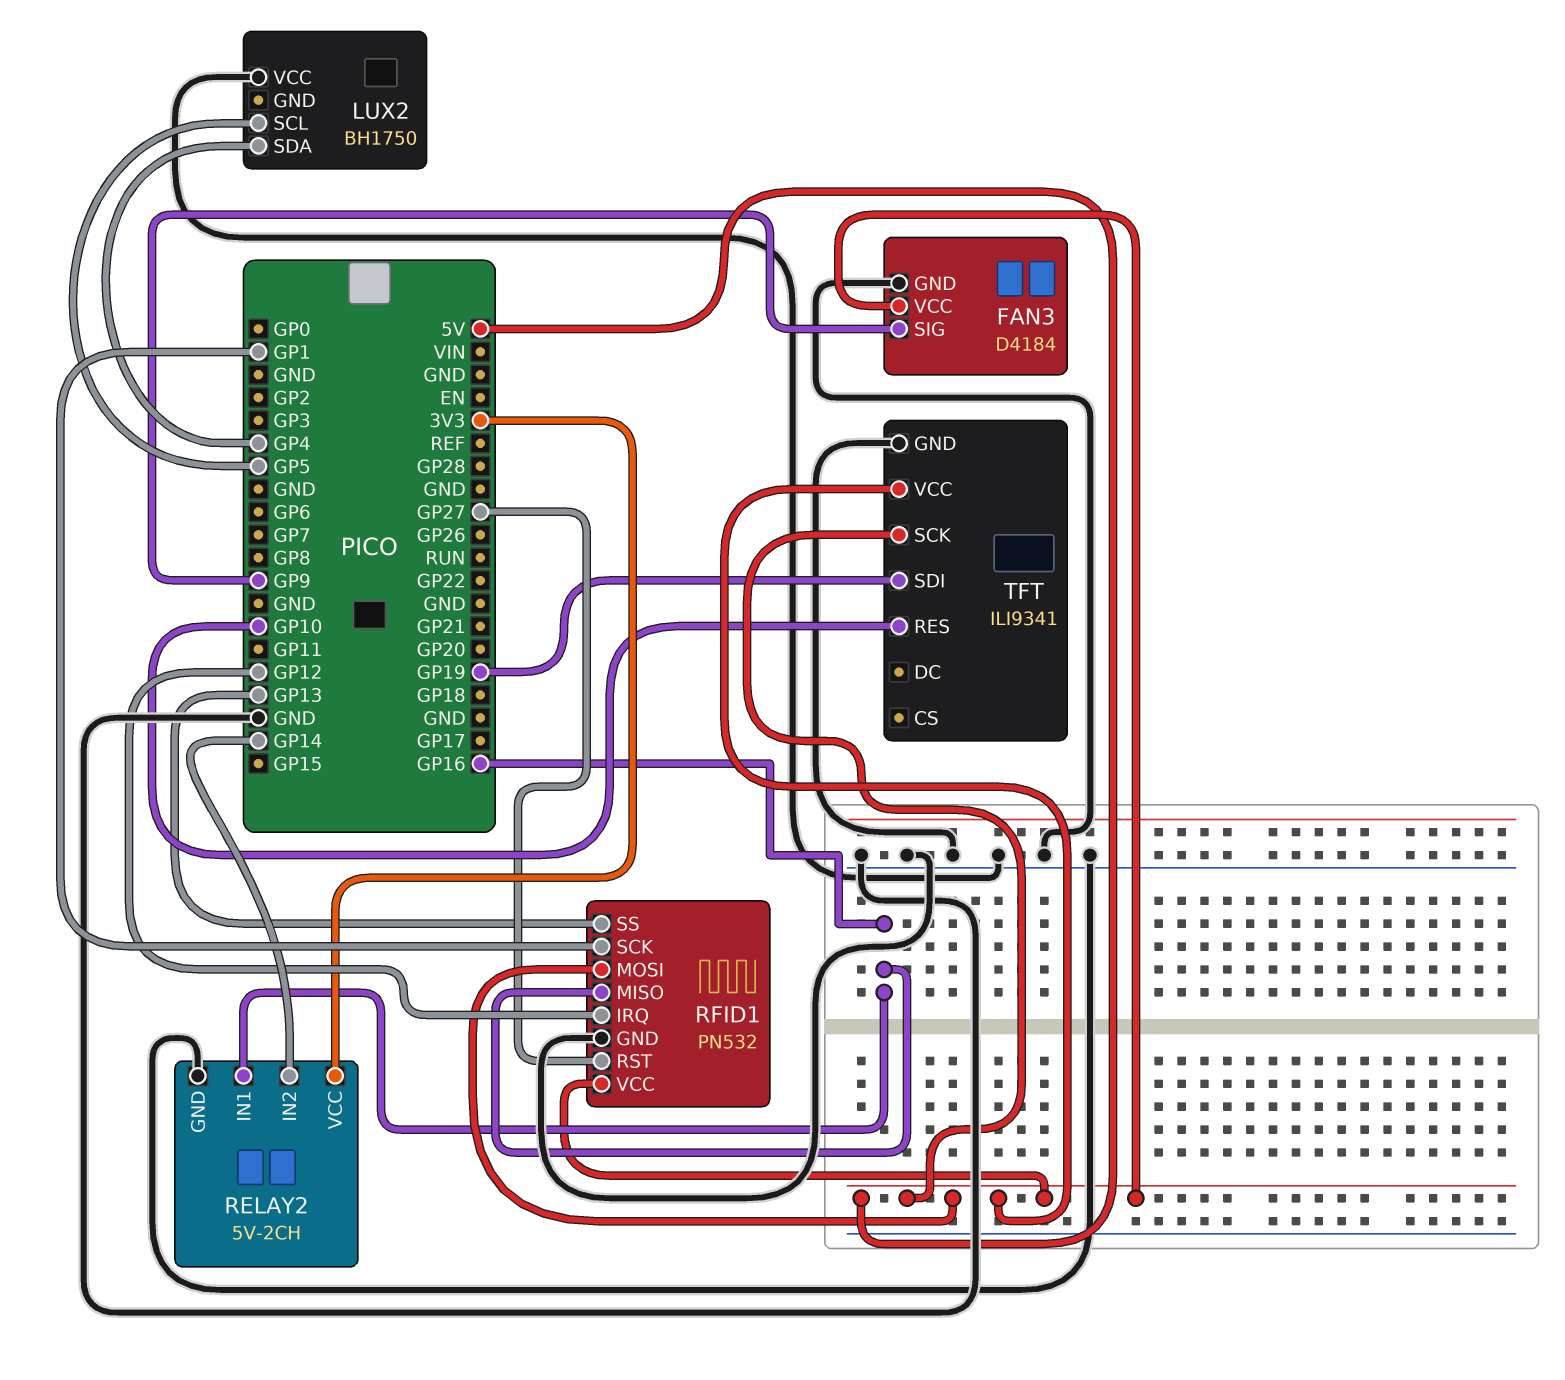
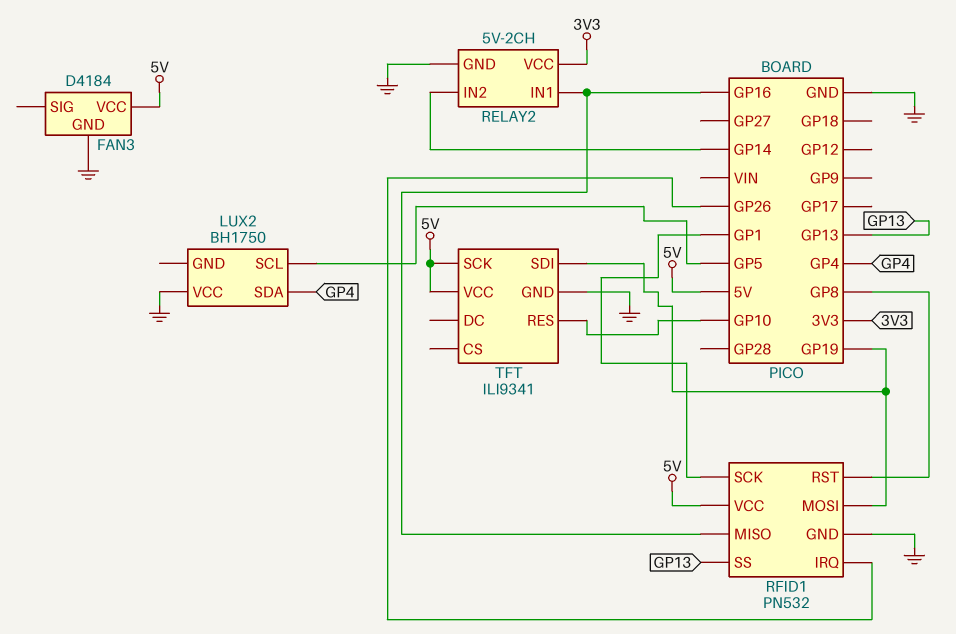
FAN3 pin SIG: GP9 -> none
RFID1 pin IRQ: GP12 -> GP26
RFID1 pin MOSI: 5V -> GP19
RFID1 pin RST: GP27 -> GP8

